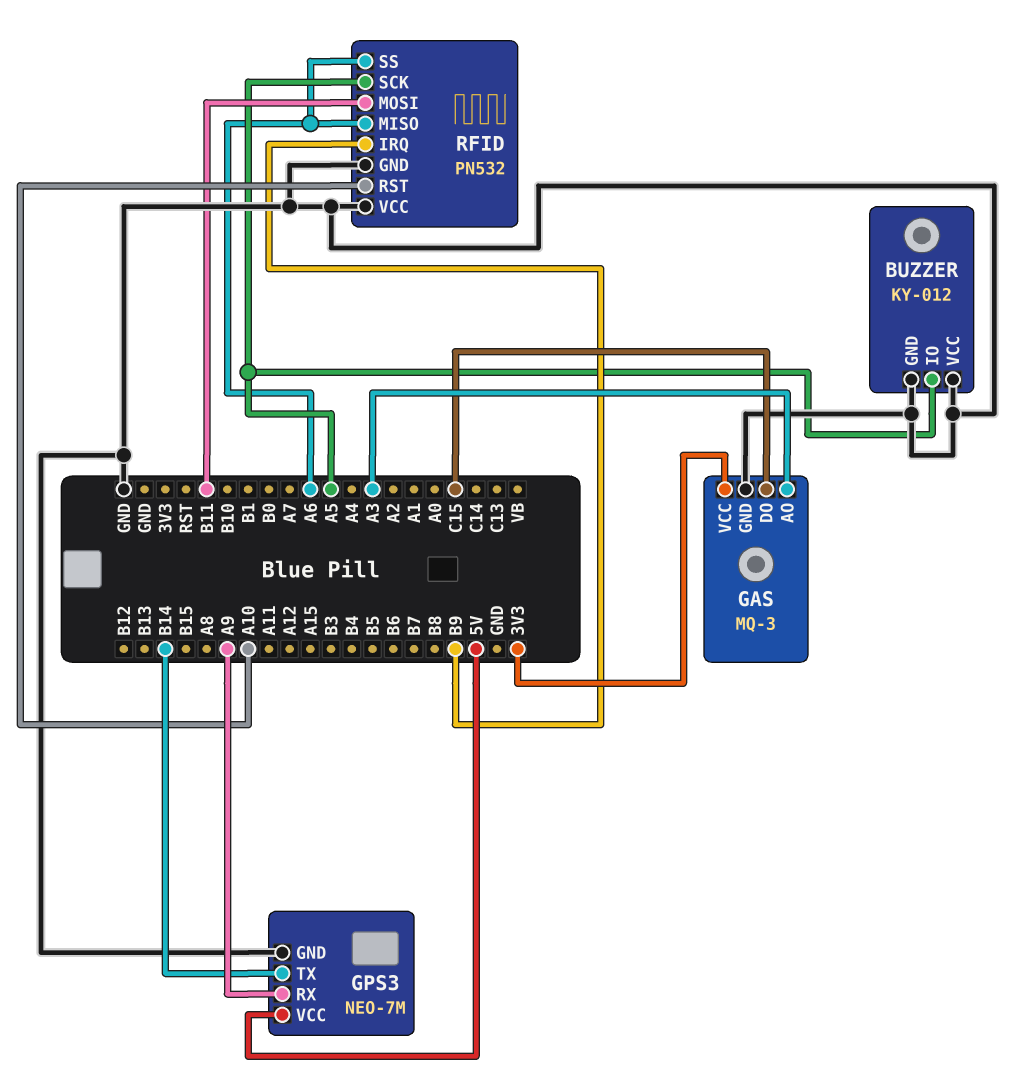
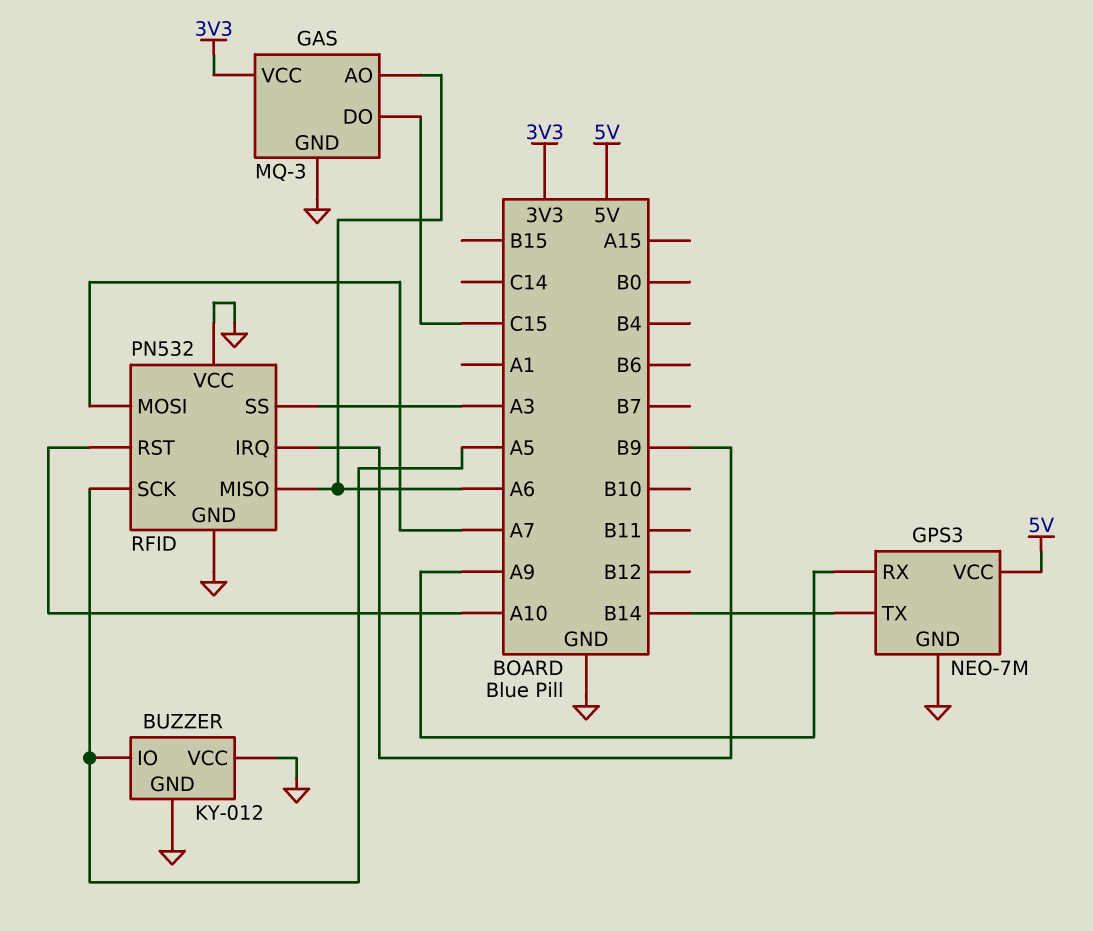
GAS pin AO: A3 -> A6
RFID pin MOSI: B11 -> A7
RFID pin SS: A6 -> A3

